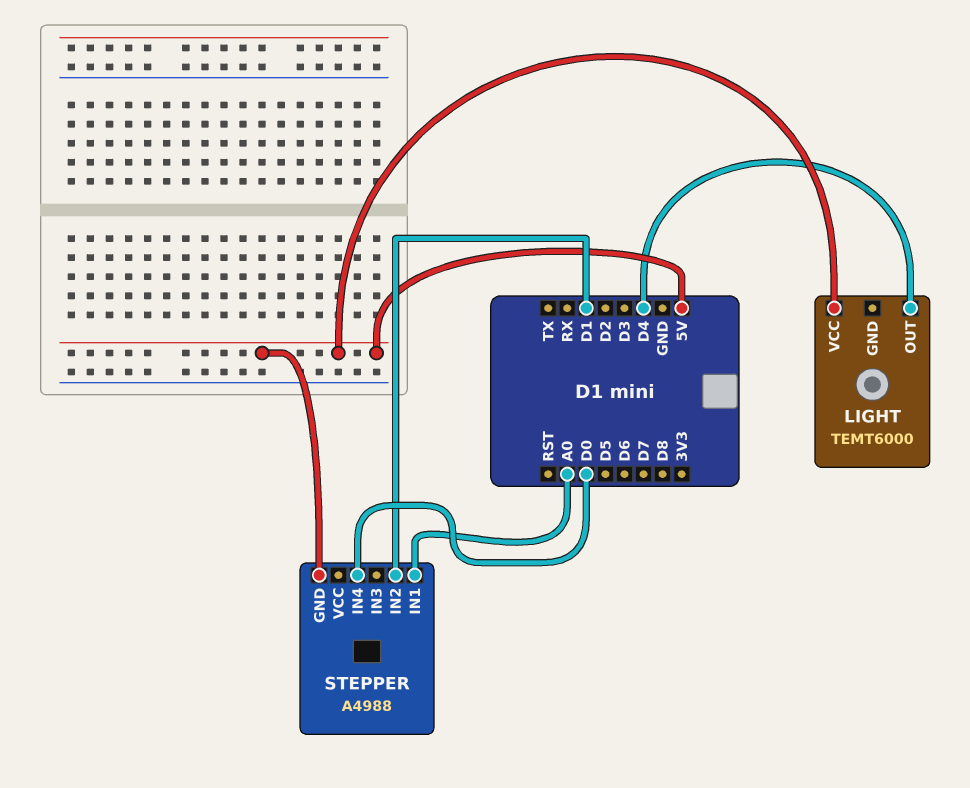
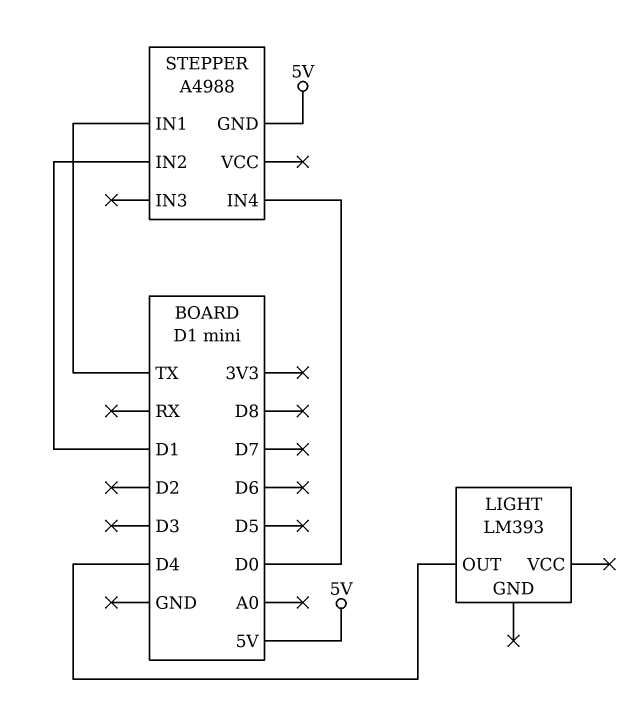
LIGHT: TEMT6000 -> LM393
LIGHT pin VCC: 5V -> none
STEPPER pin IN1: A0 -> TX

